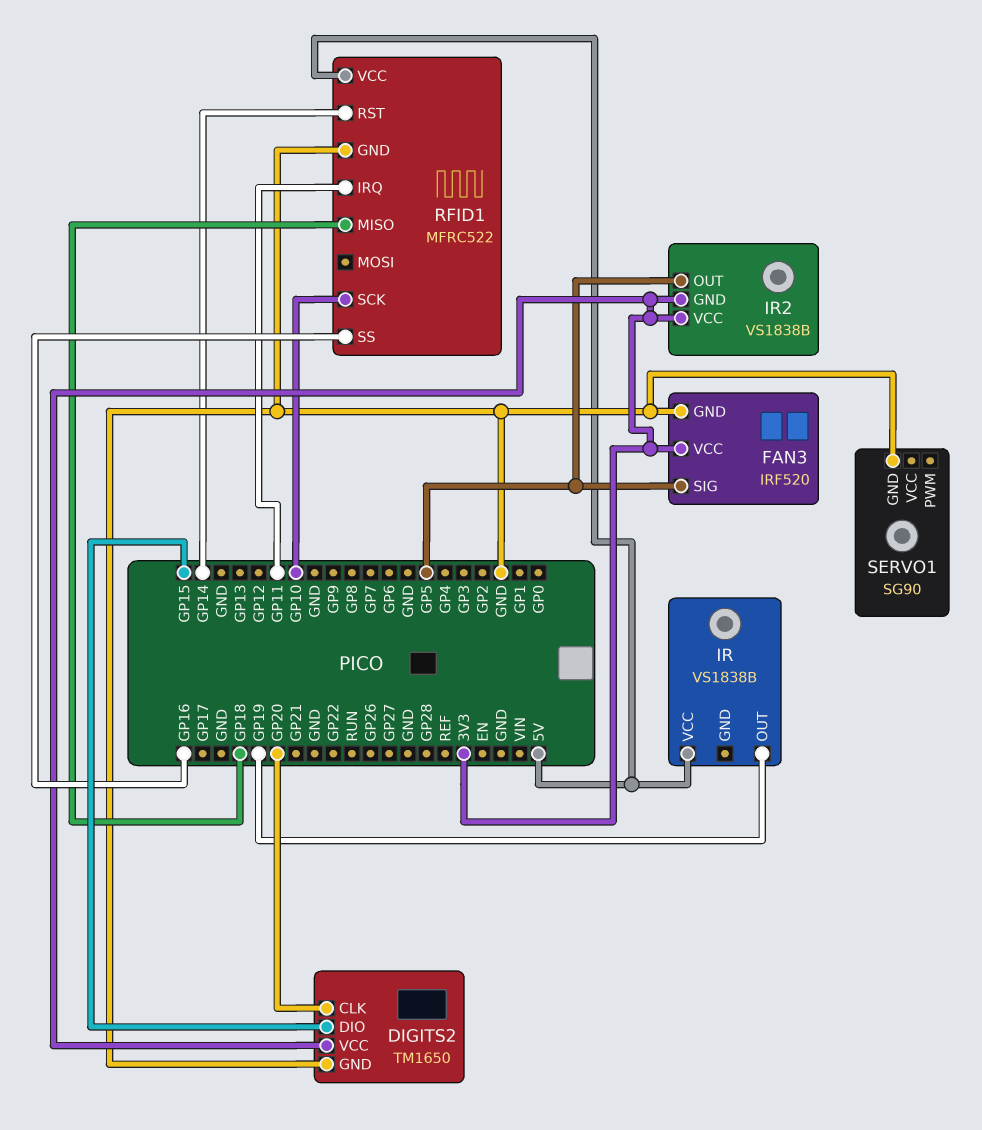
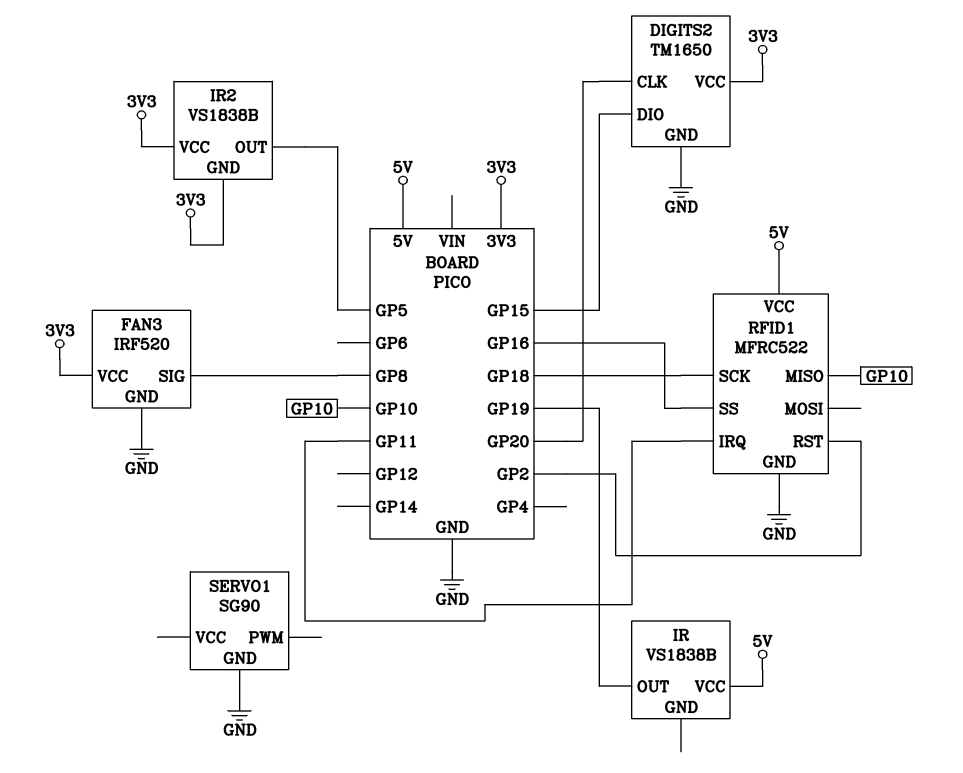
FAN3 pin SIG: GP5 -> GP8
RFID1 pin MISO: GP18 -> GP10
RFID1 pin RST: GP14 -> GP2
RFID1 pin SCK: GP10 -> GP18

